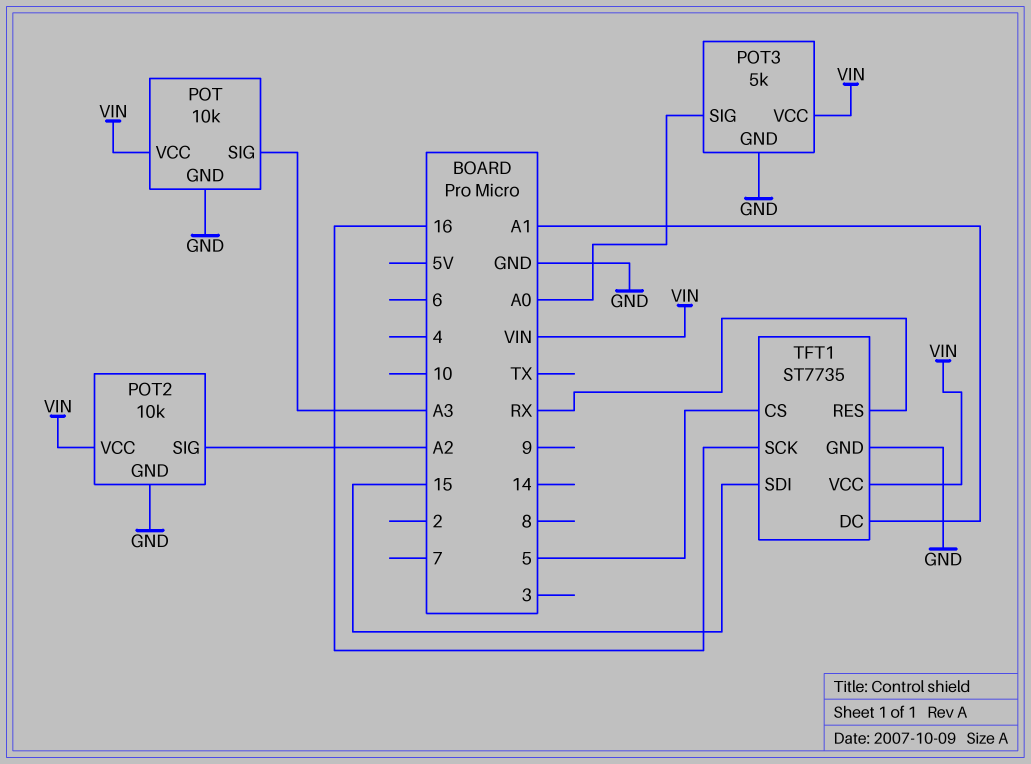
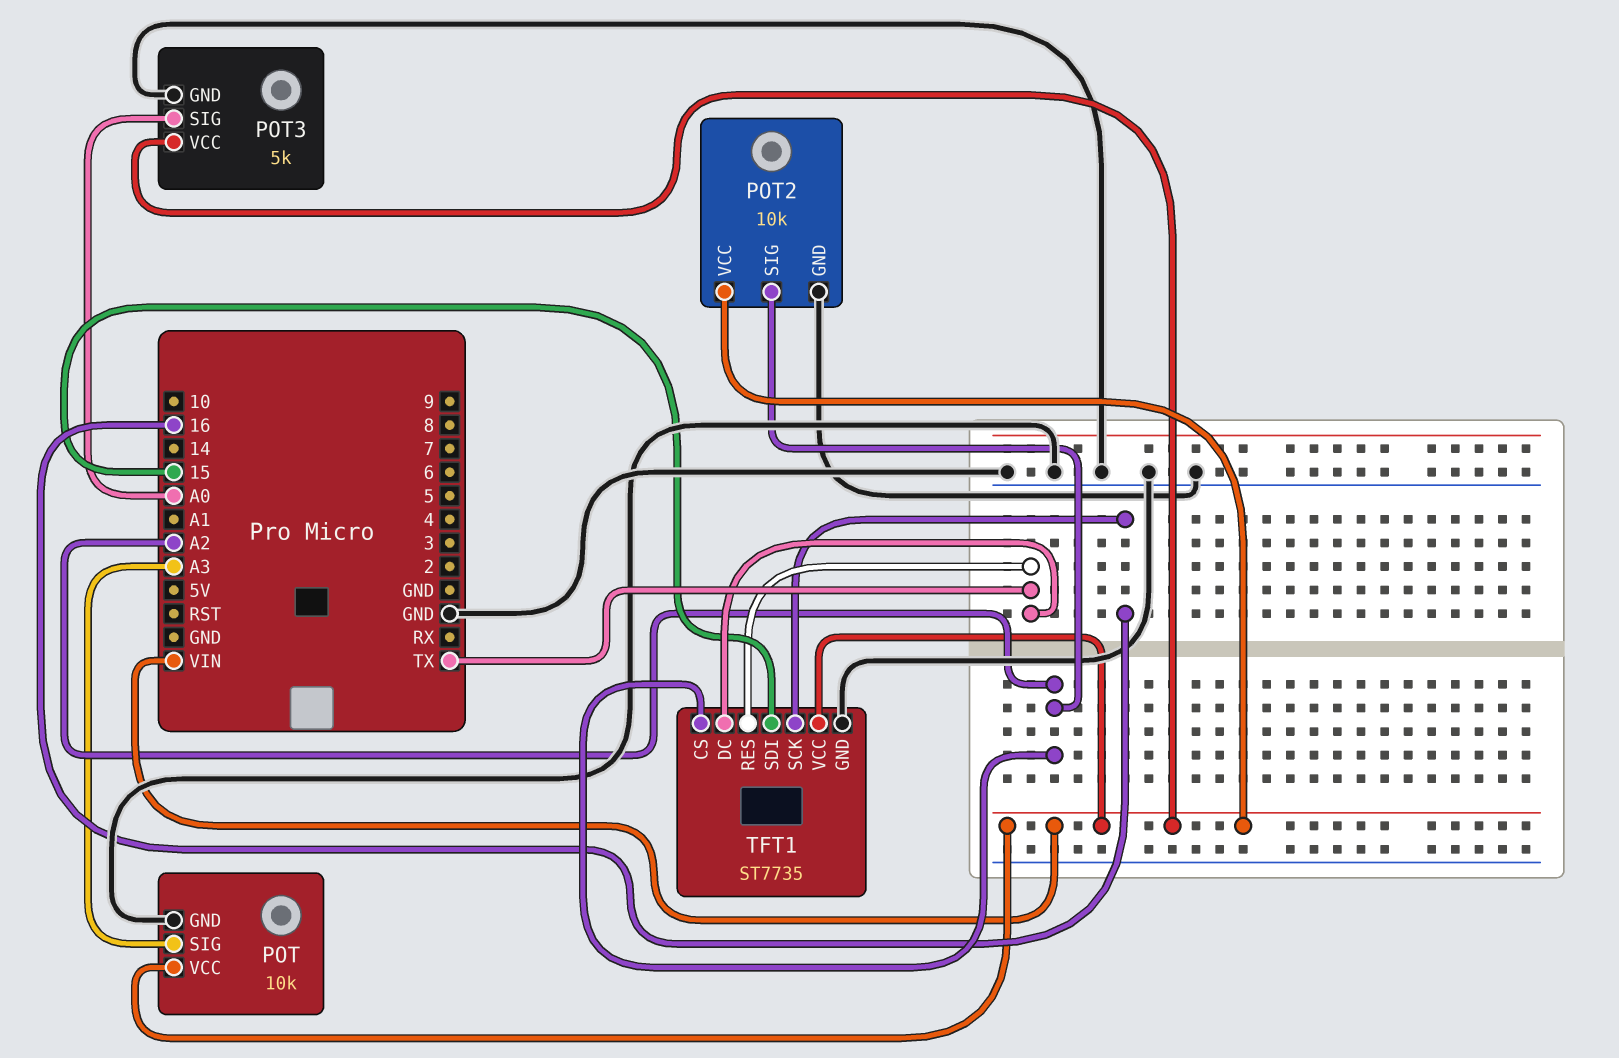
TFT1 pin CS: 5 -> A2
TFT1 pin DC: A1 -> TX
TFT1 pin RES: RX -> TX

